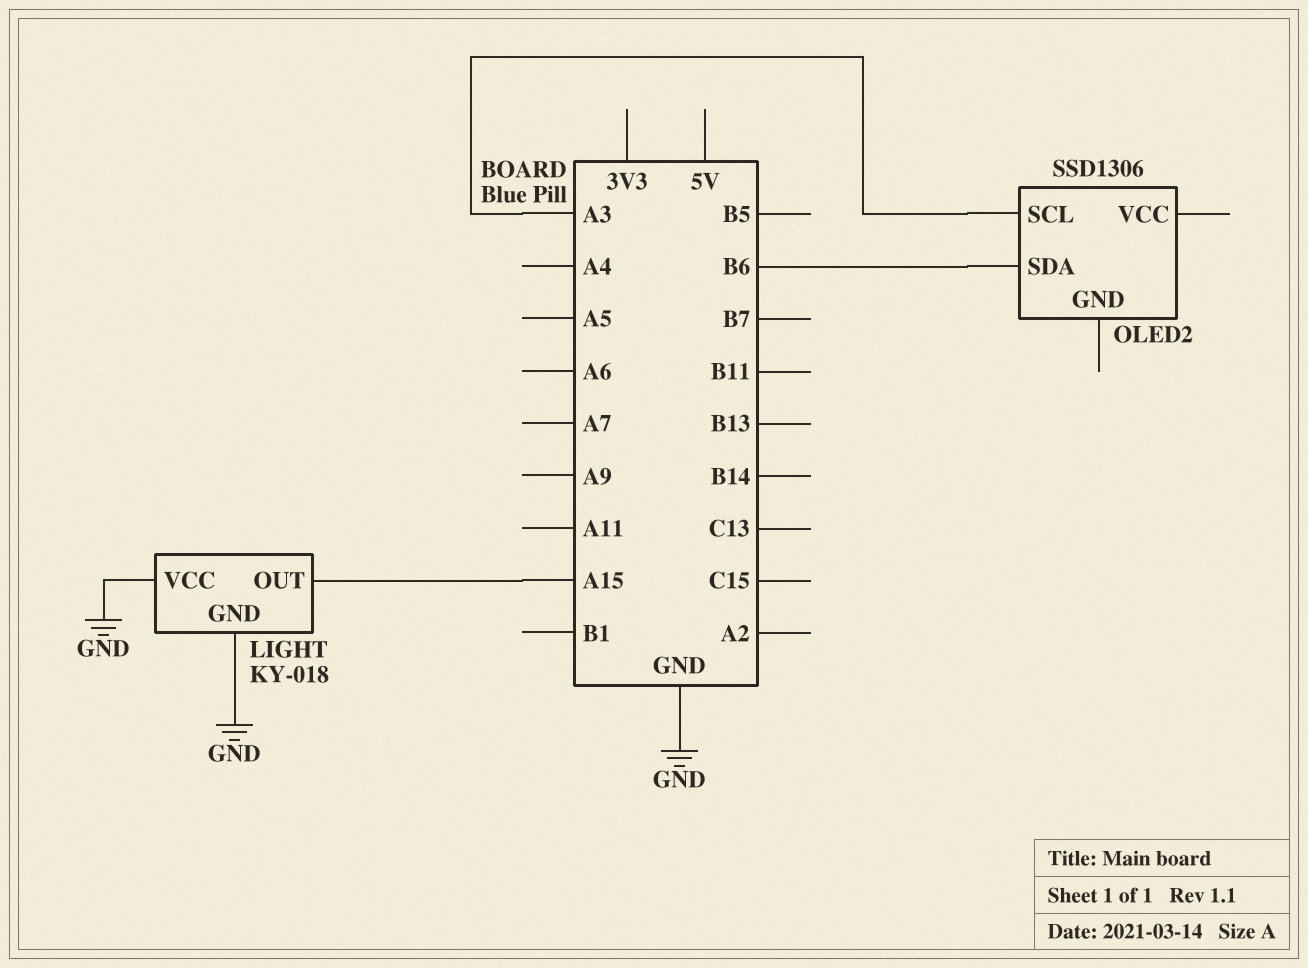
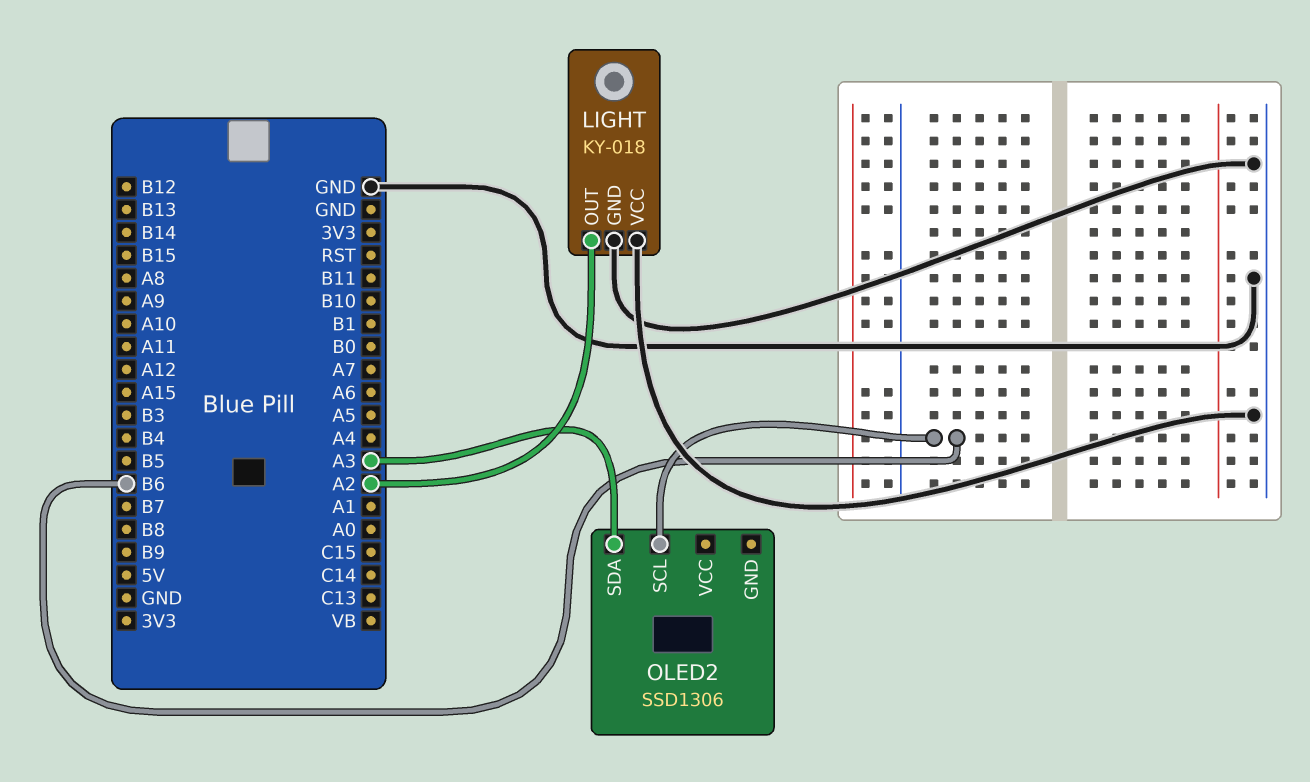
LIGHT pin OUT: A15 -> A2
OLED2 pin SCL: A3 -> B6
OLED2 pin SDA: B6 -> A3

